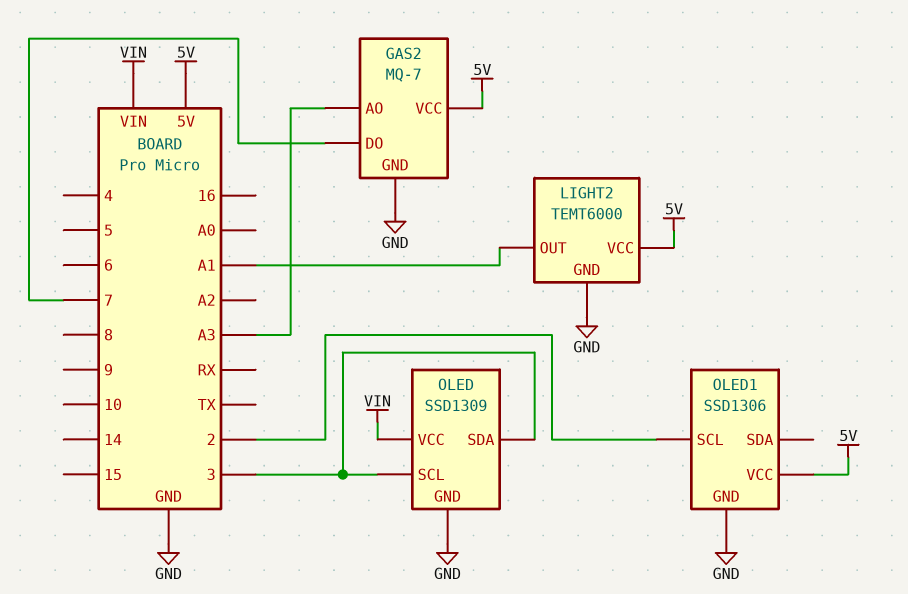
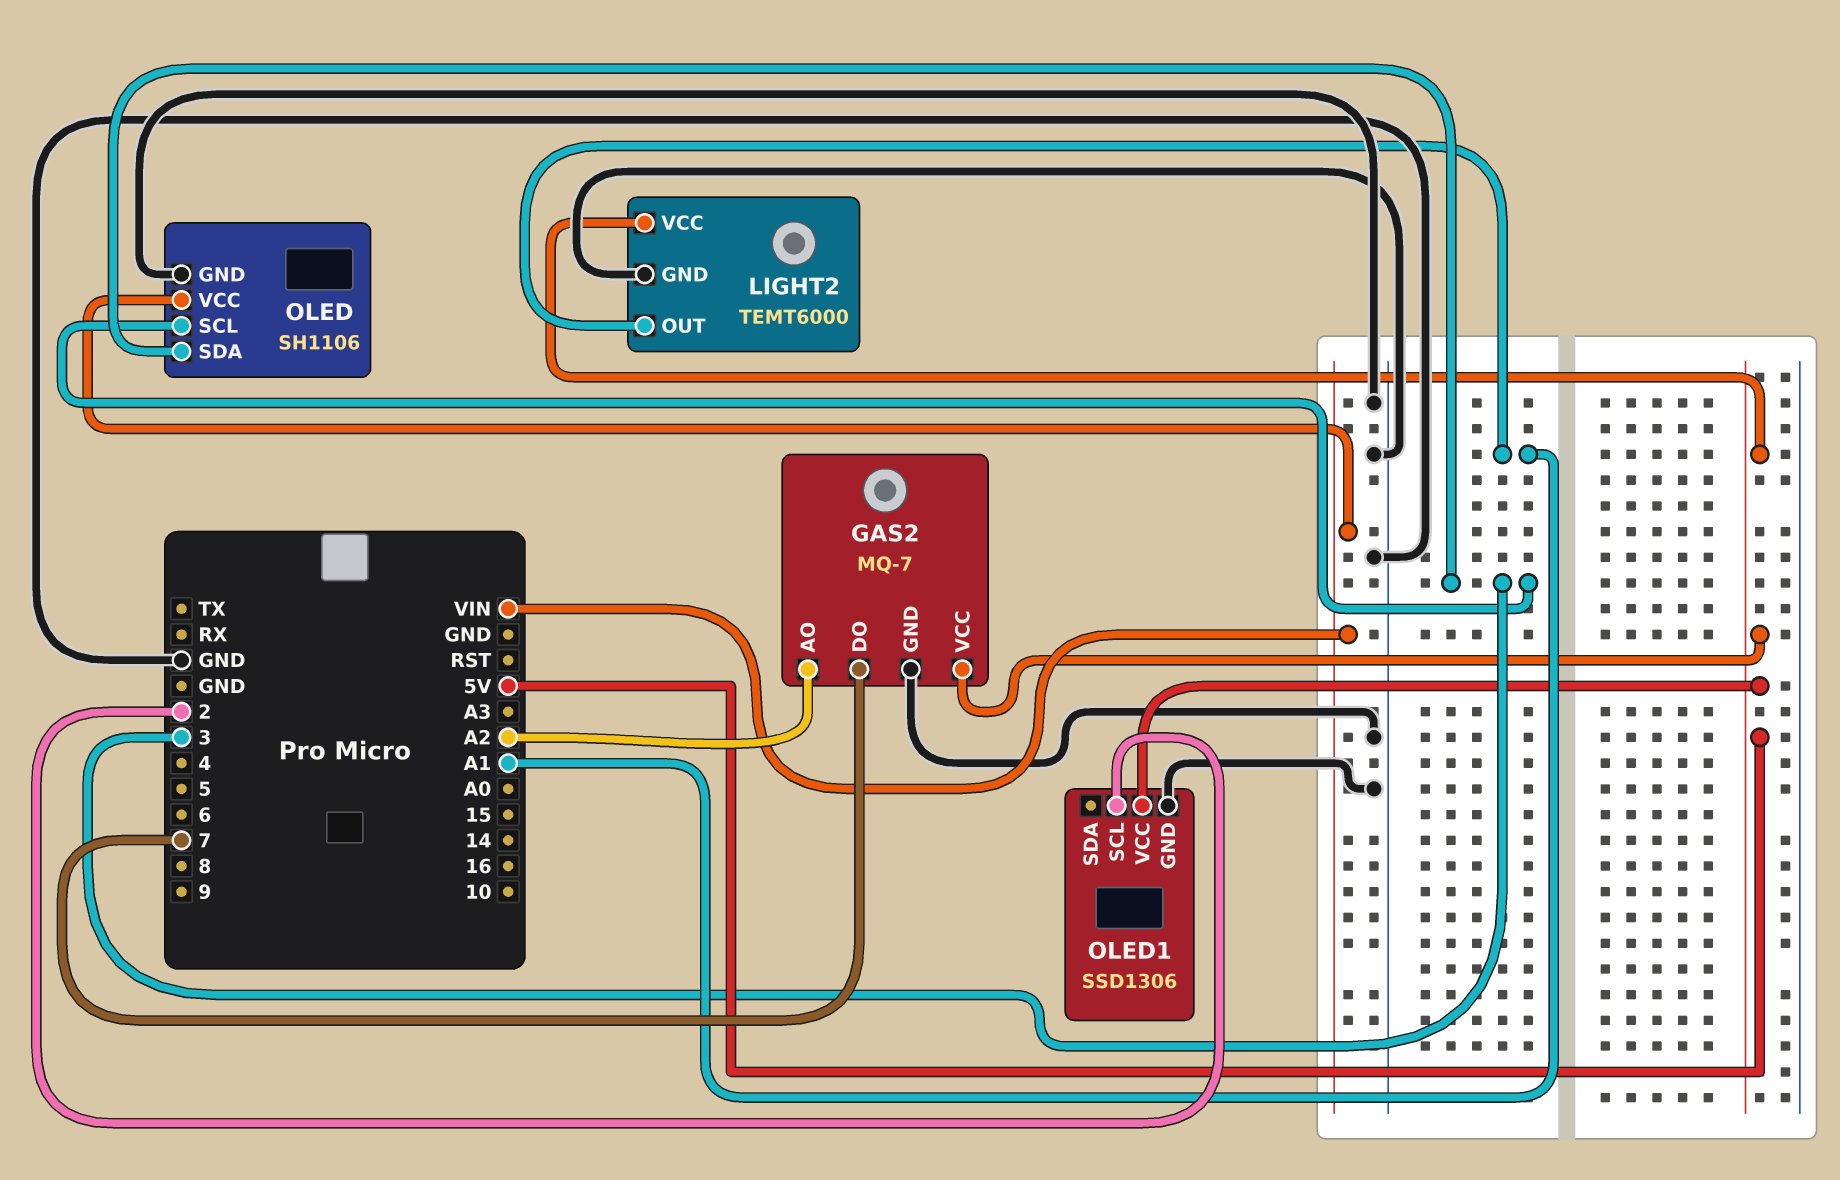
GAS2 pin AO: A3 -> A2
OLED: SSD1309 -> SH1106

